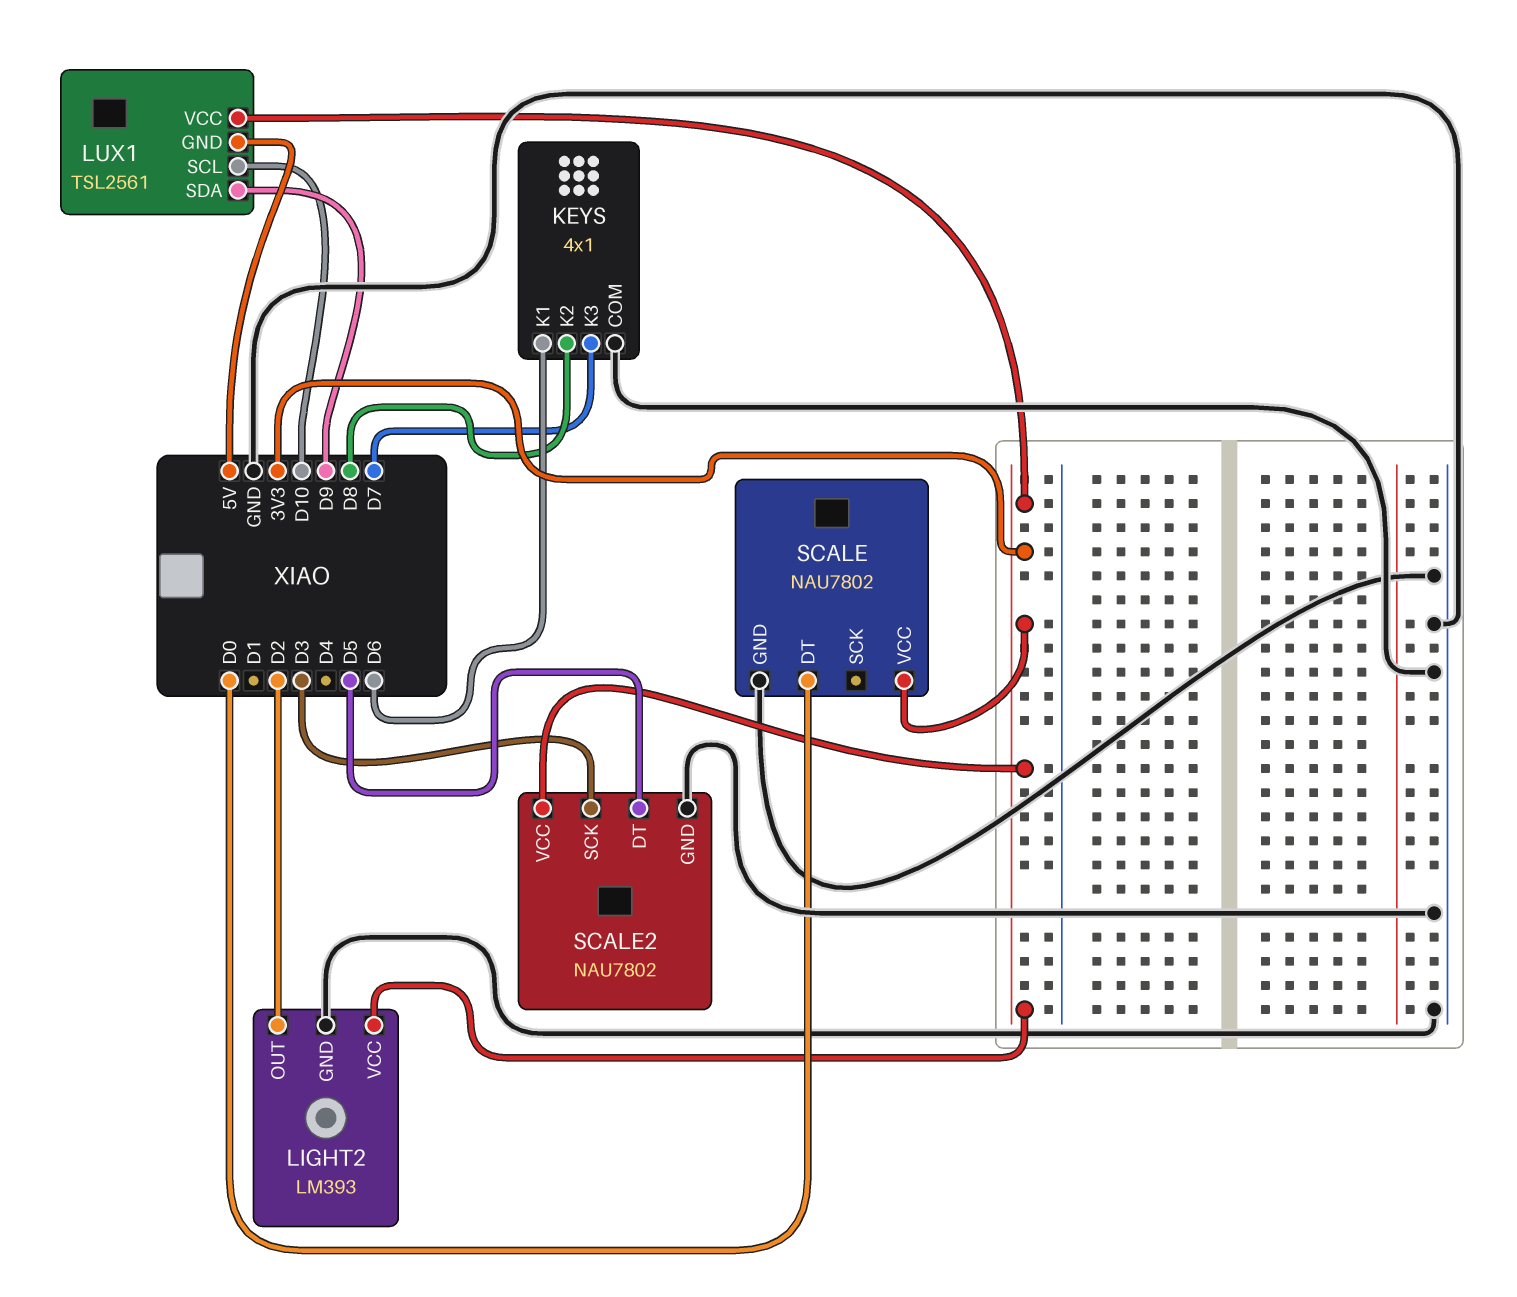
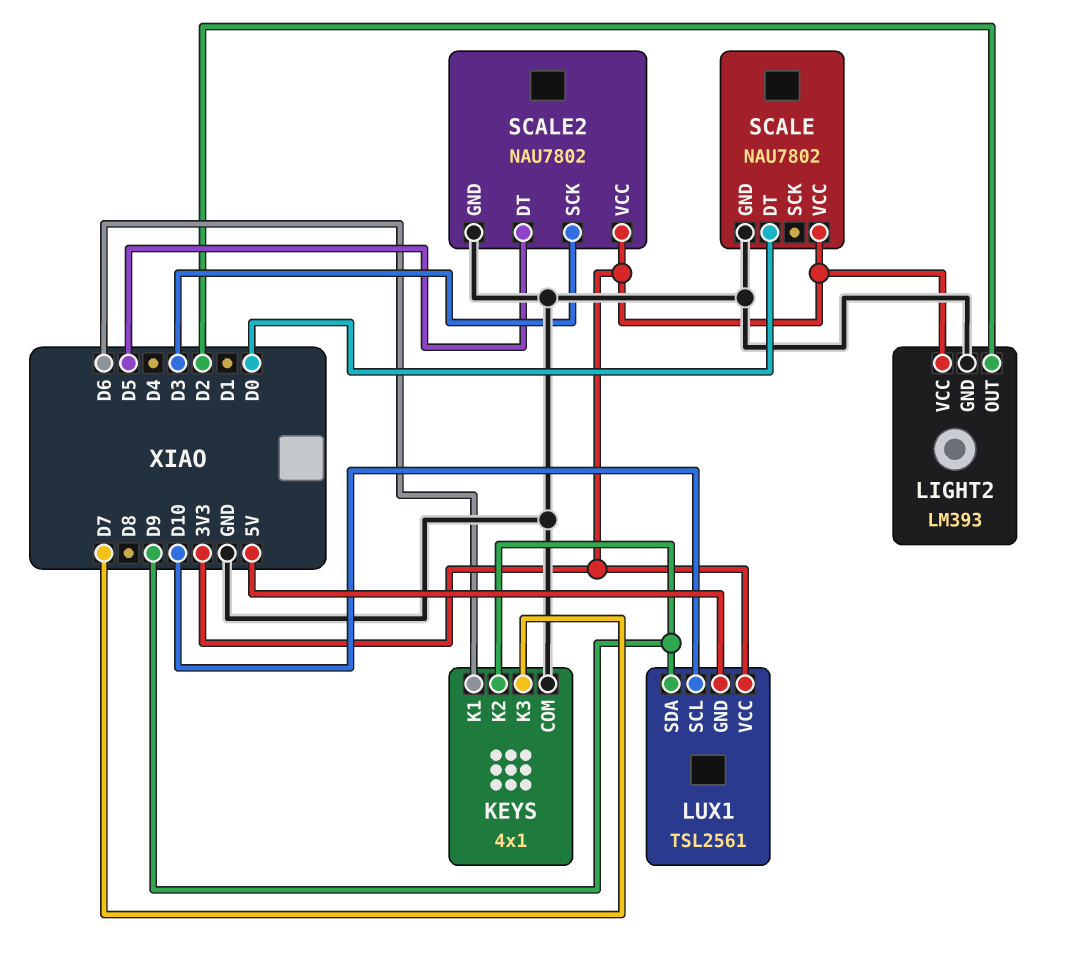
KEYS pin K2: D8 -> D9

